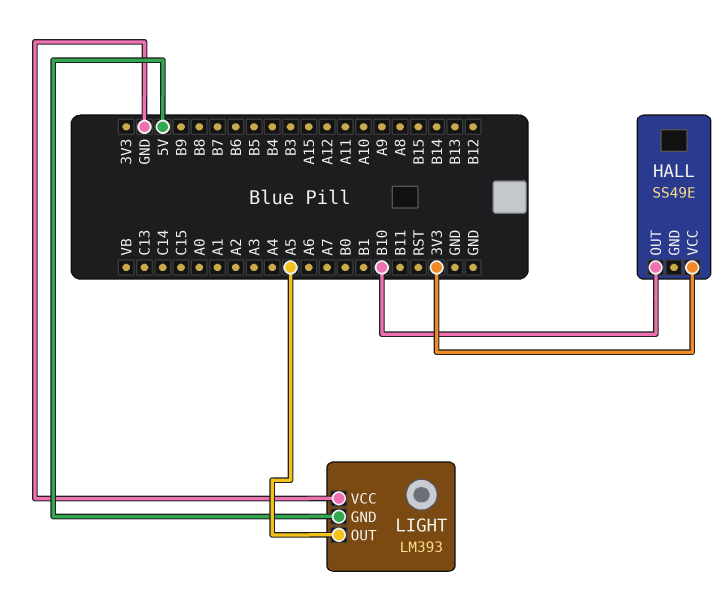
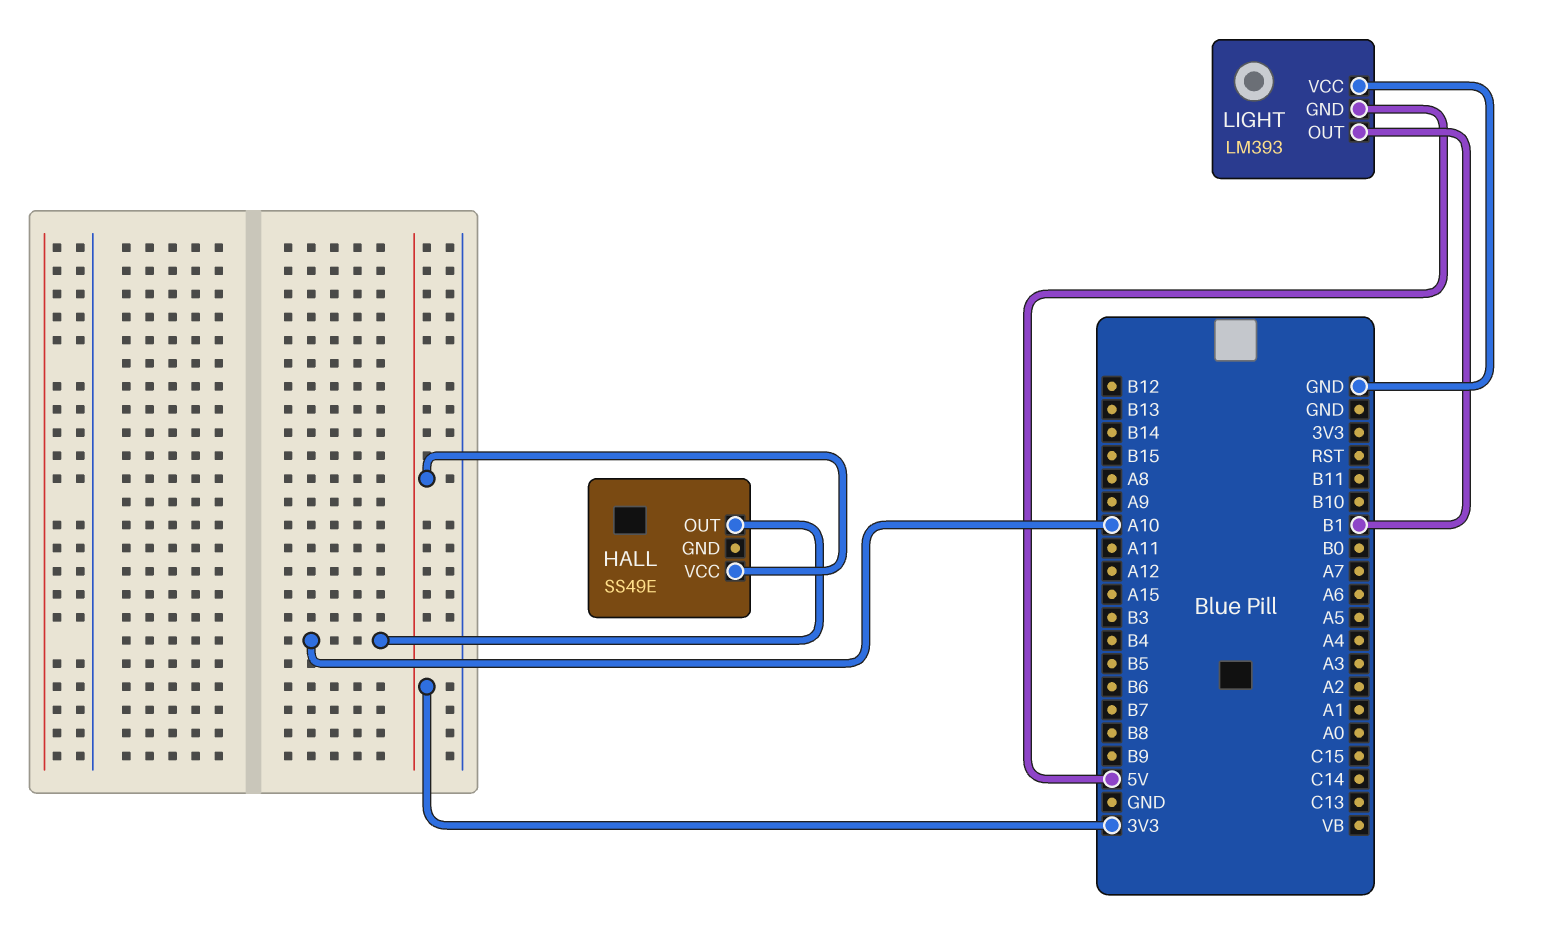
HALL pin OUT: B10 -> A10
LIGHT pin OUT: A5 -> B1

